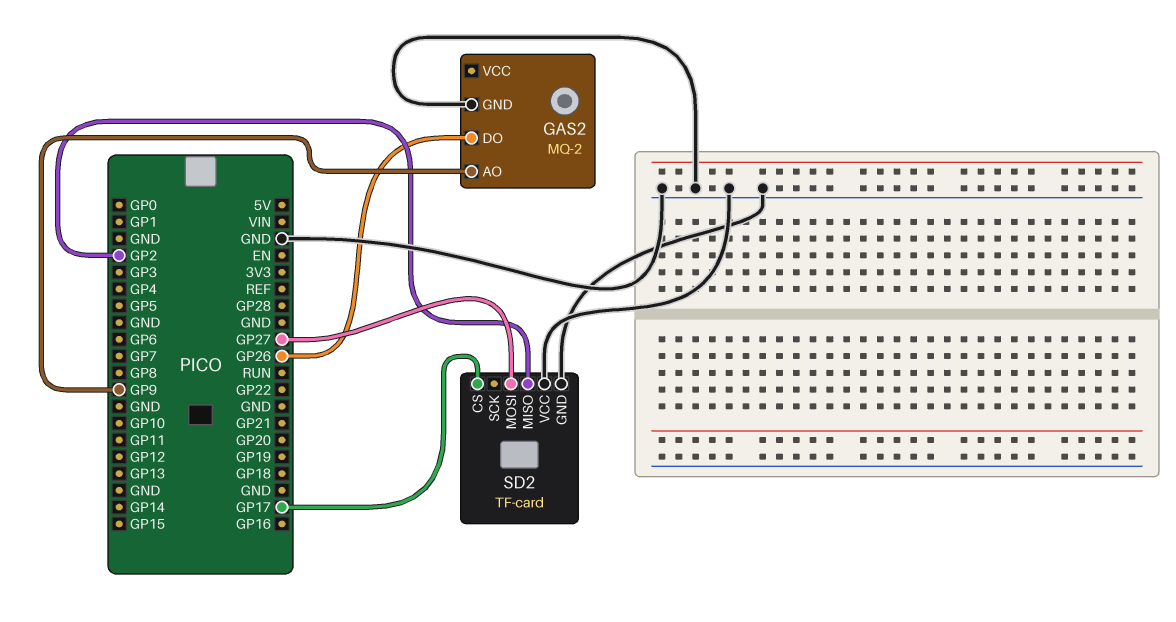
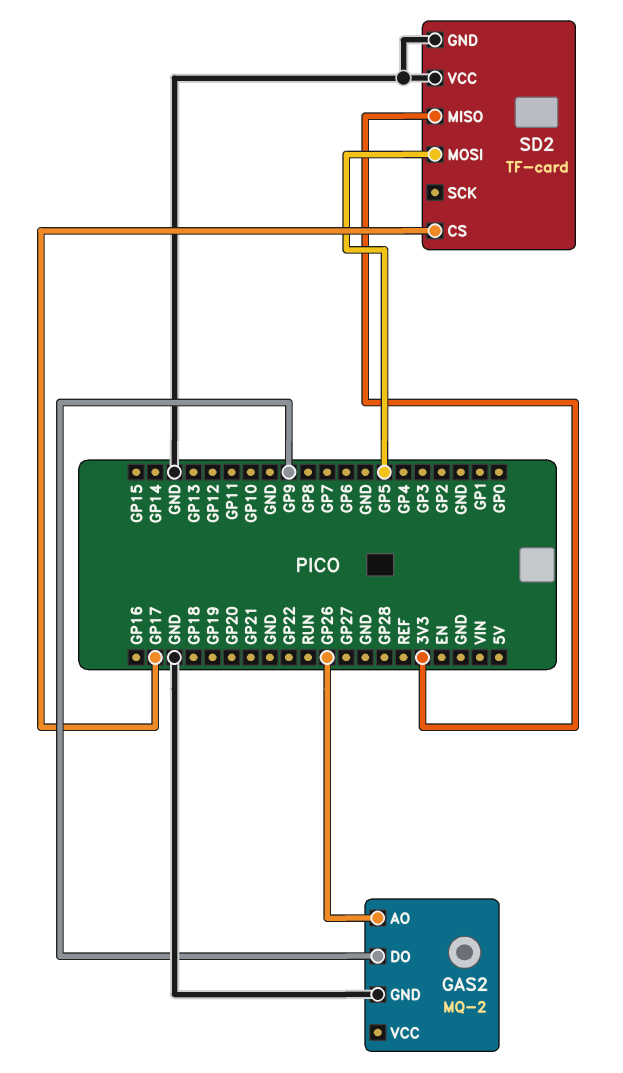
GAS2 pin AO: GP9 -> GP26
GAS2 pin DO: GP26 -> GP9
SD2 pin MISO: GP2 -> 3V3
SD2 pin MOSI: GP27 -> GP5

